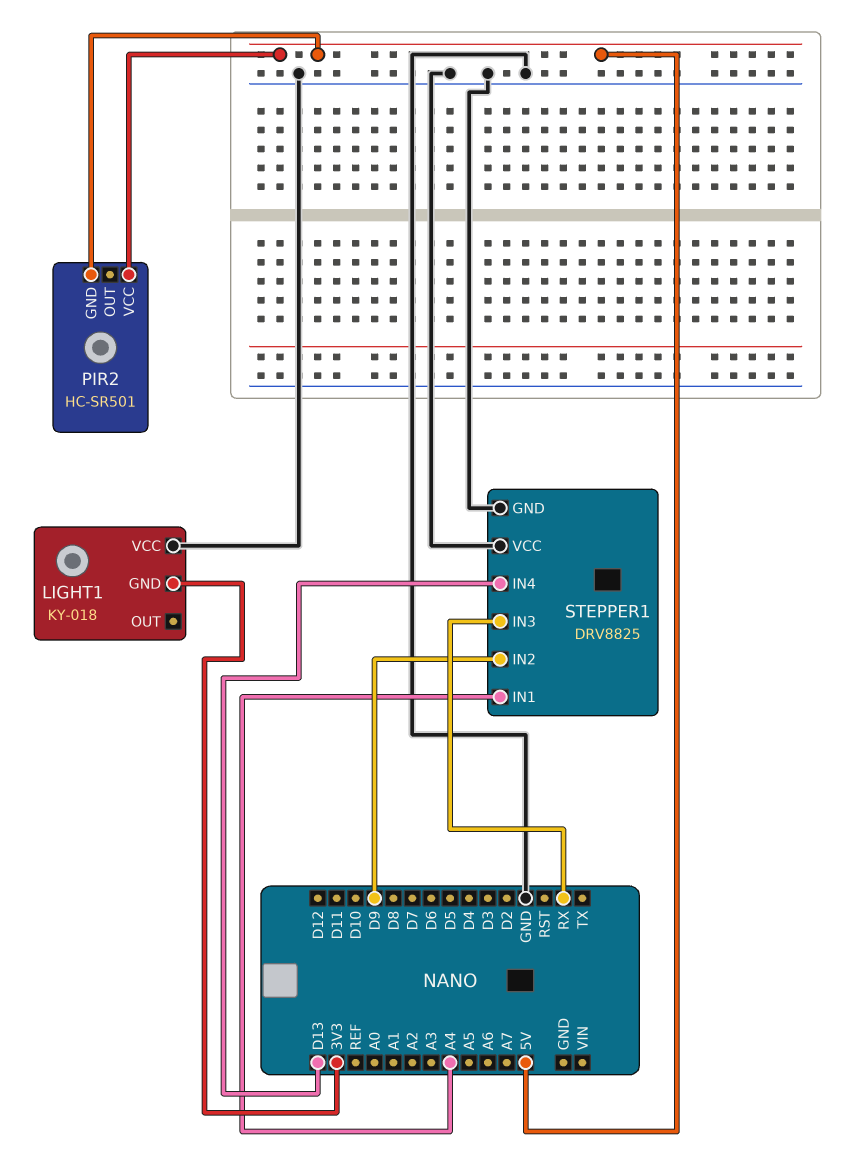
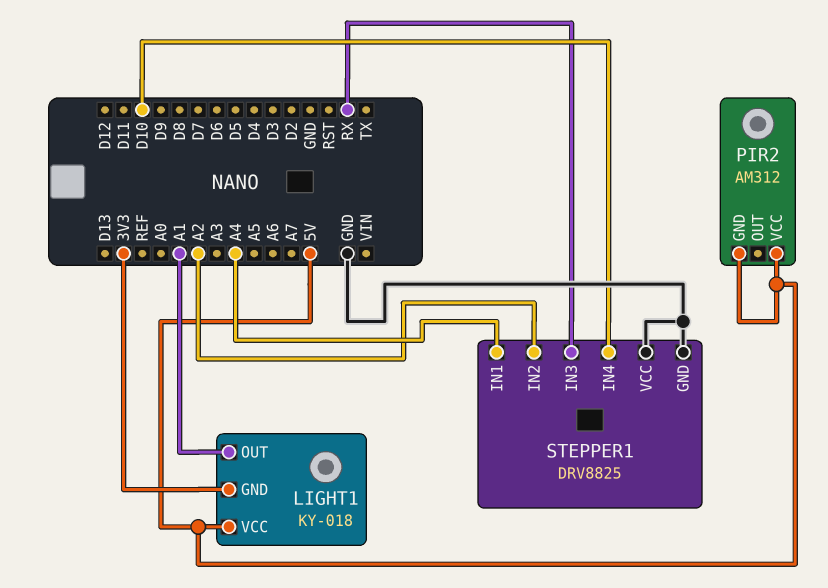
LIGHT1 pin OUT: none -> A1
LIGHT1 pin VCC: GND -> 5V
PIR2: HC-SR501 -> AM312
STEPPER1 pin IN2: D9 -> A2
STEPPER1 pin IN4: D13 -> D10

